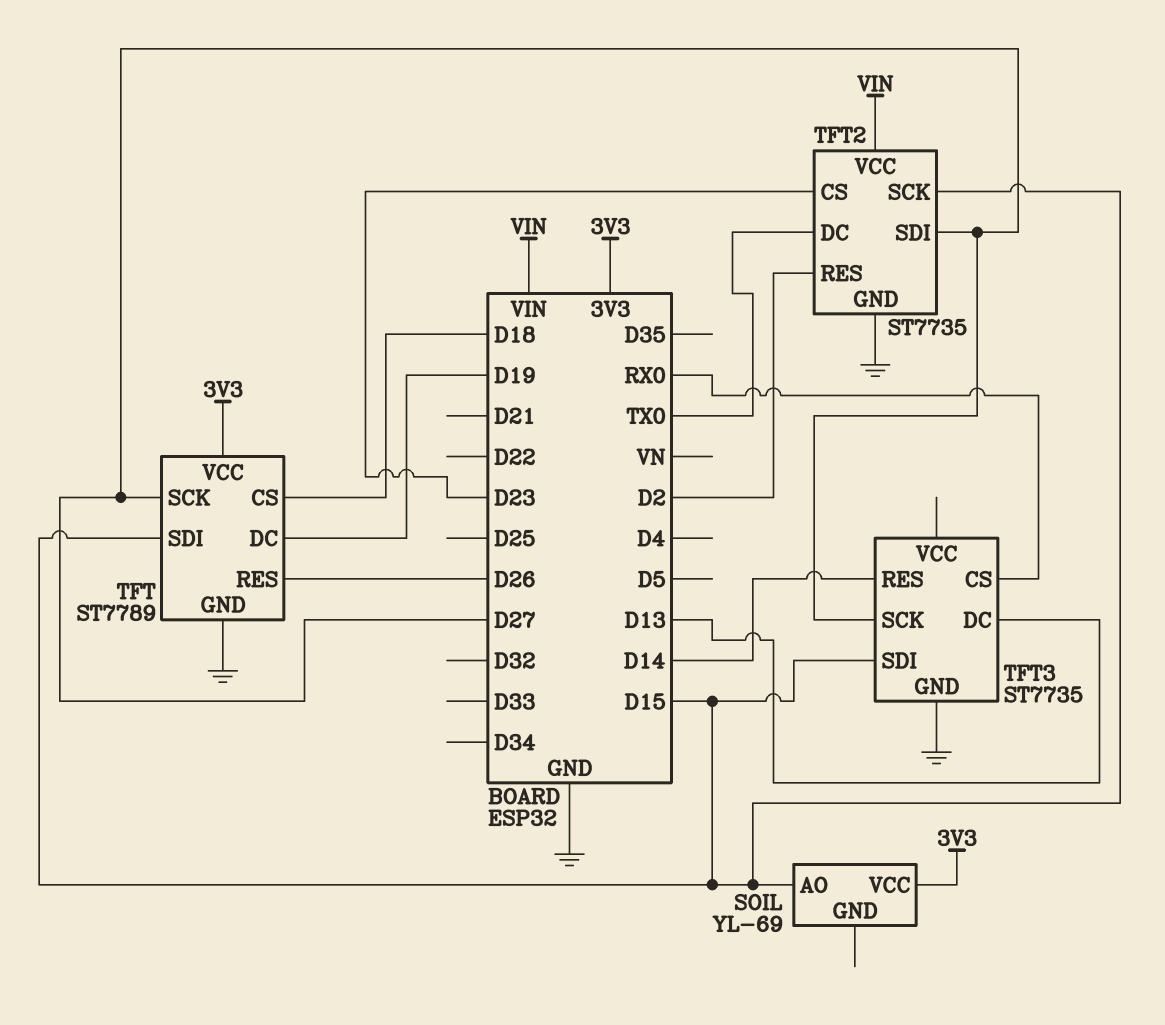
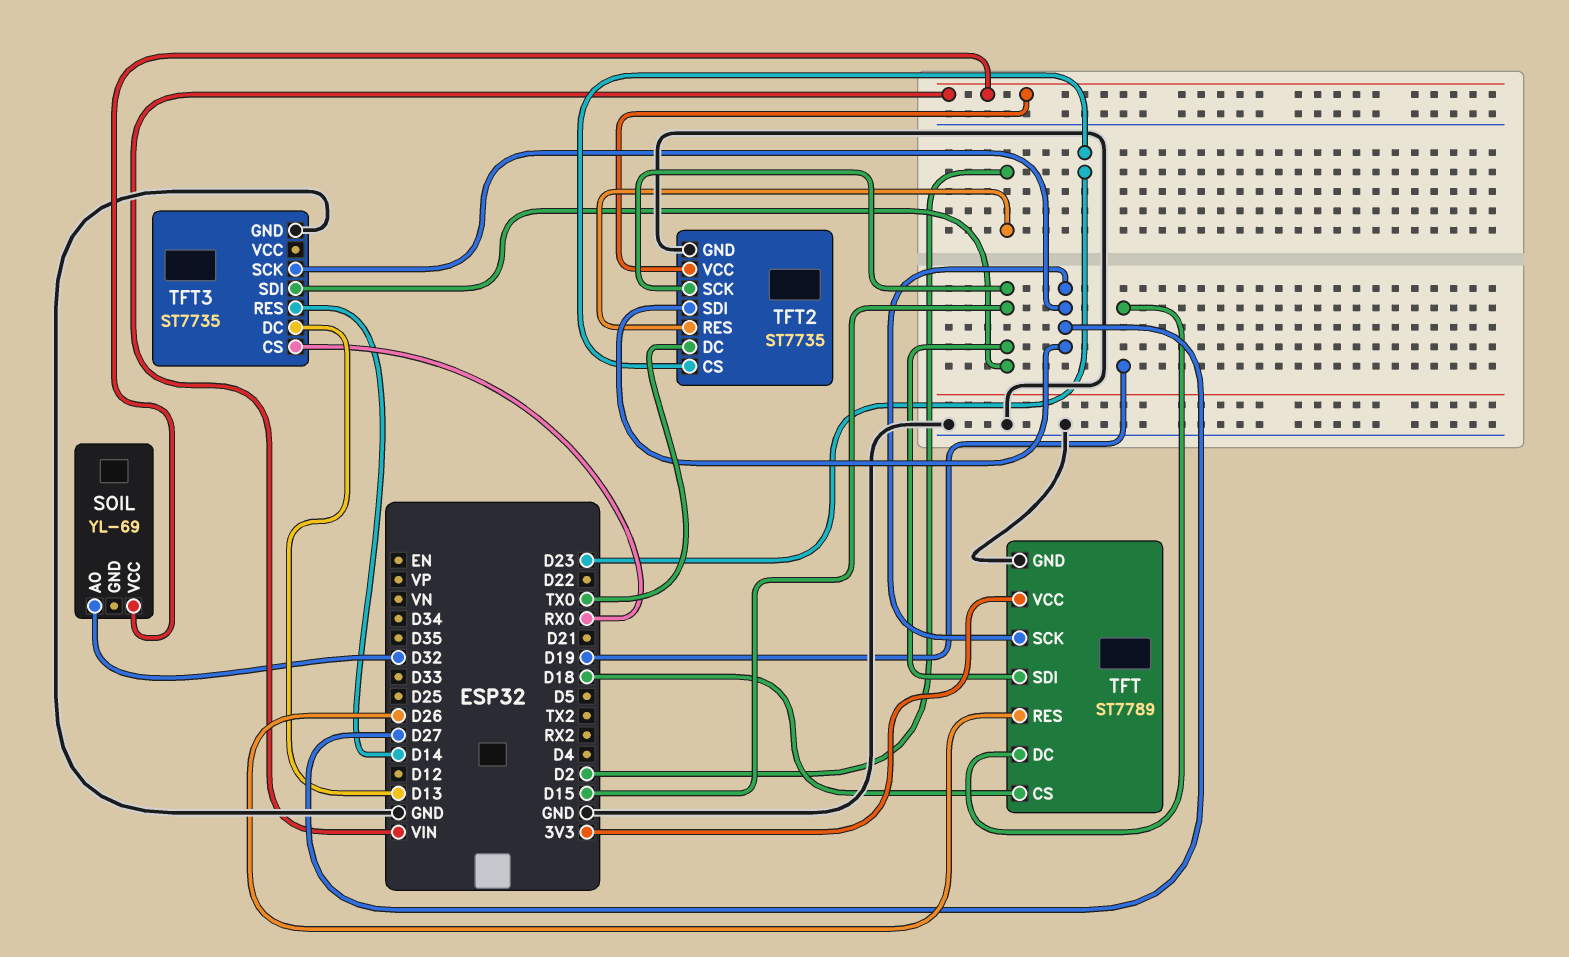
SOIL pin AO: D15 -> D32
SOIL pin VCC: 3V3 -> VIN

